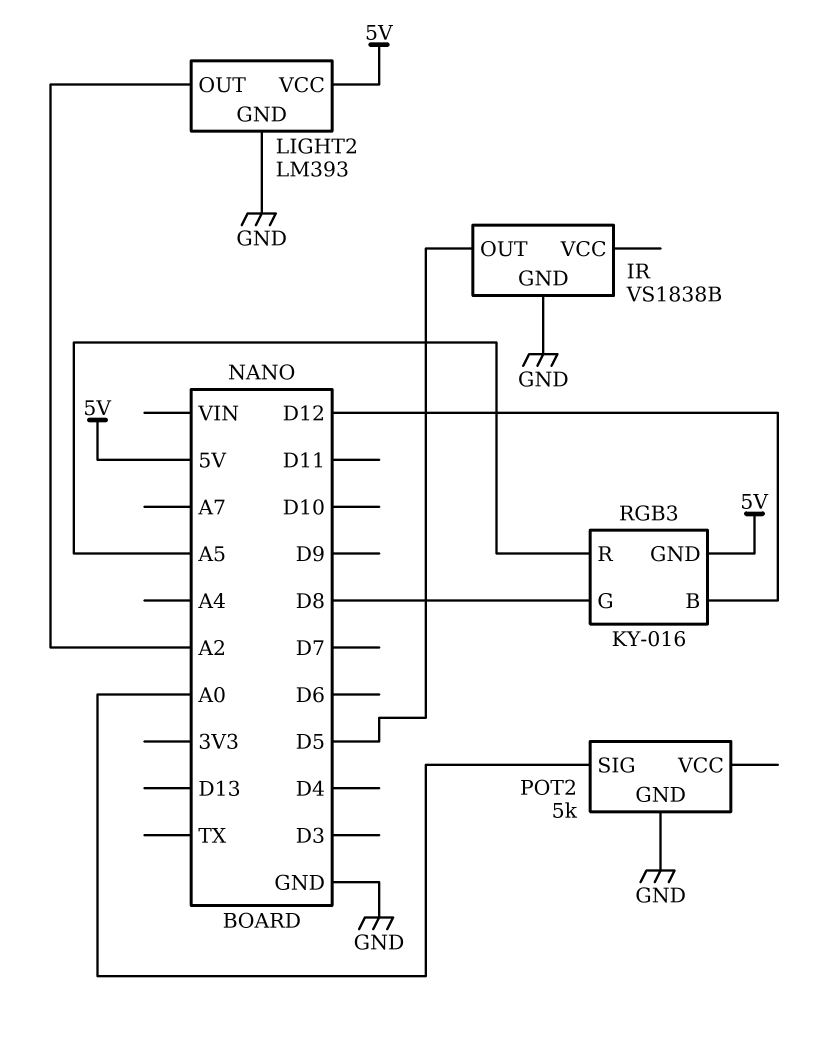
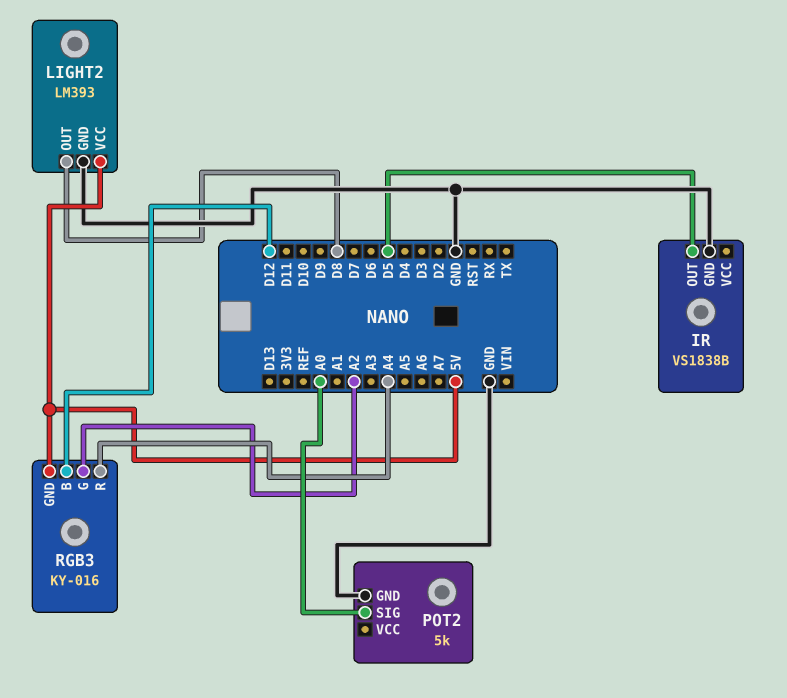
LIGHT2 pin OUT: A2 -> D8
RGB3 pin G: D8 -> A2
RGB3 pin R: A5 -> A4

